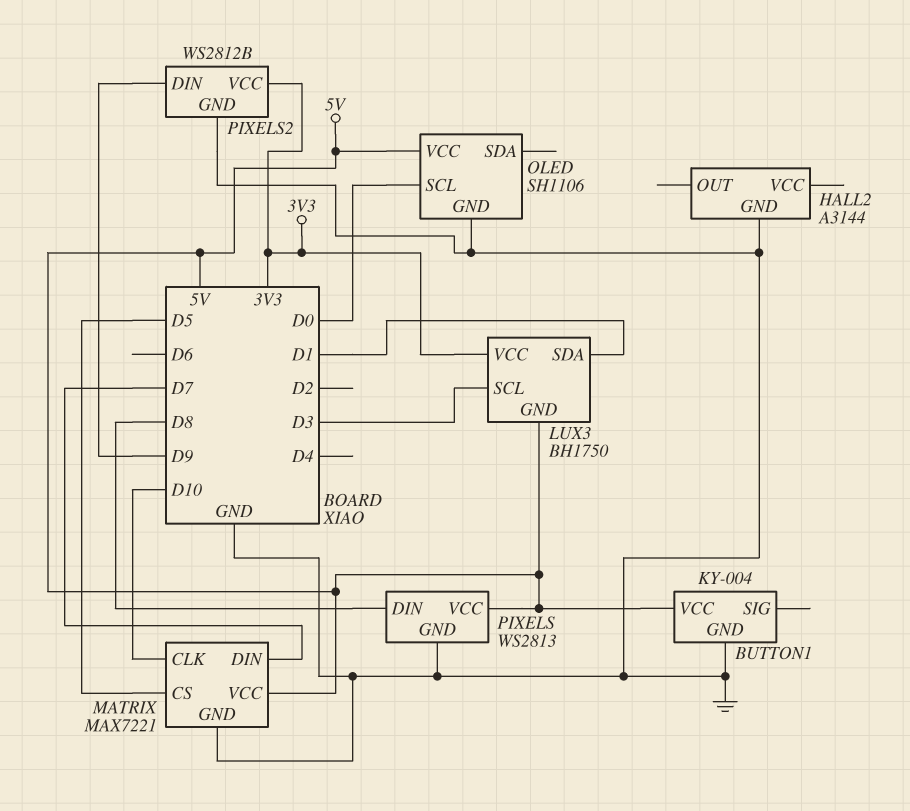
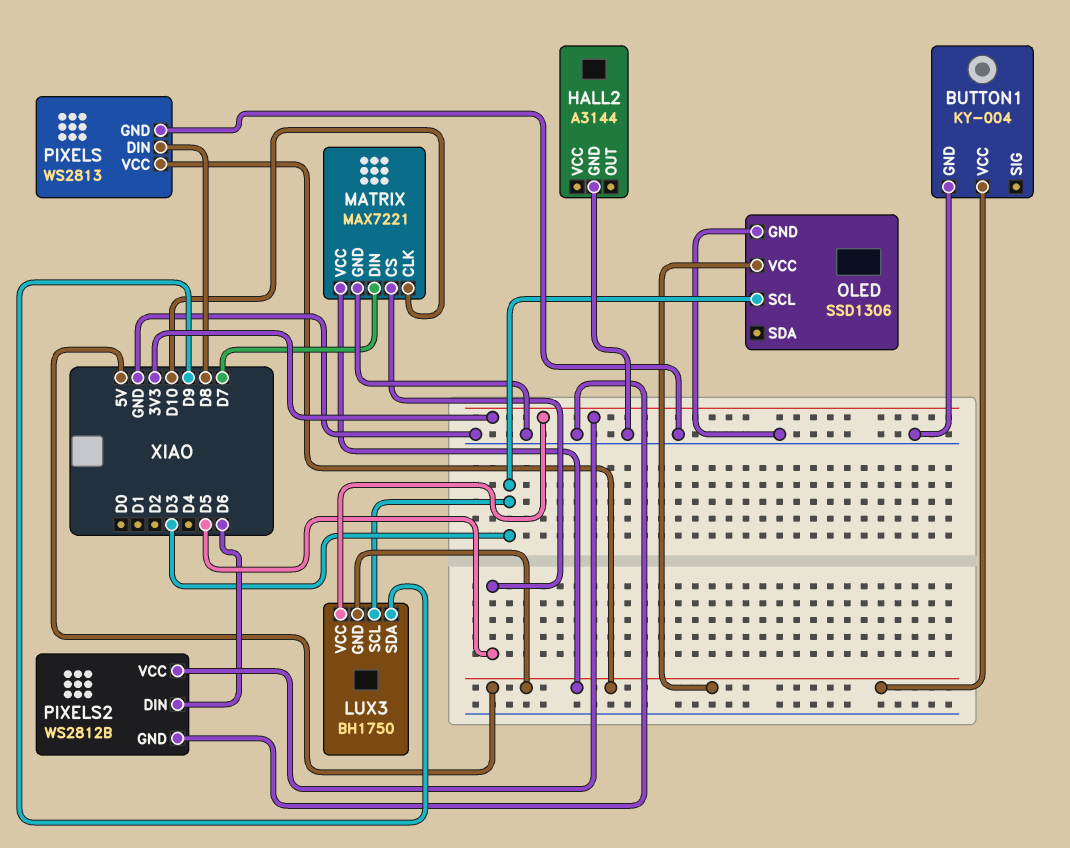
LUX3 pin SDA: D1 -> D9
OLED: SH1106 -> SSD1306
OLED pin SCL: D0 -> D3
PIXELS2 pin DIN: D9 -> D6

